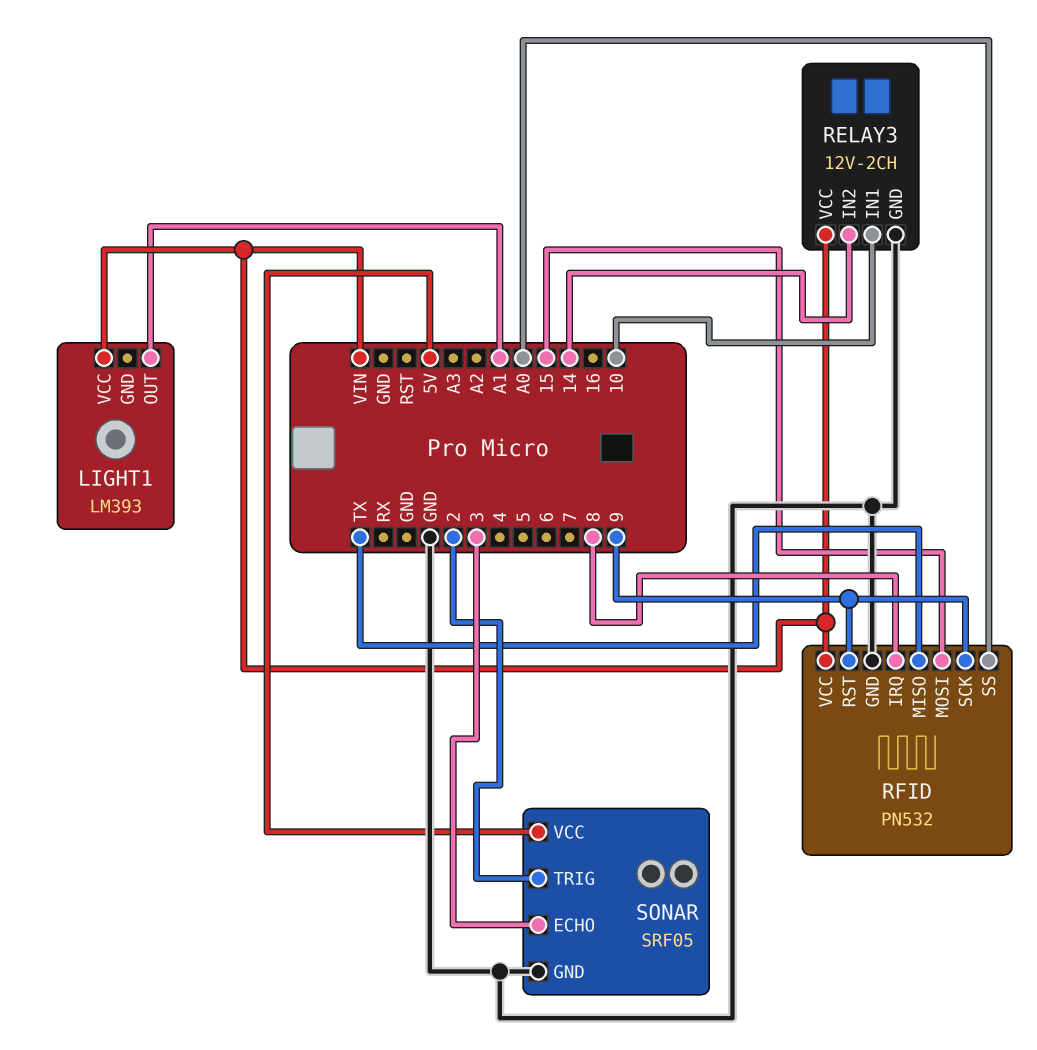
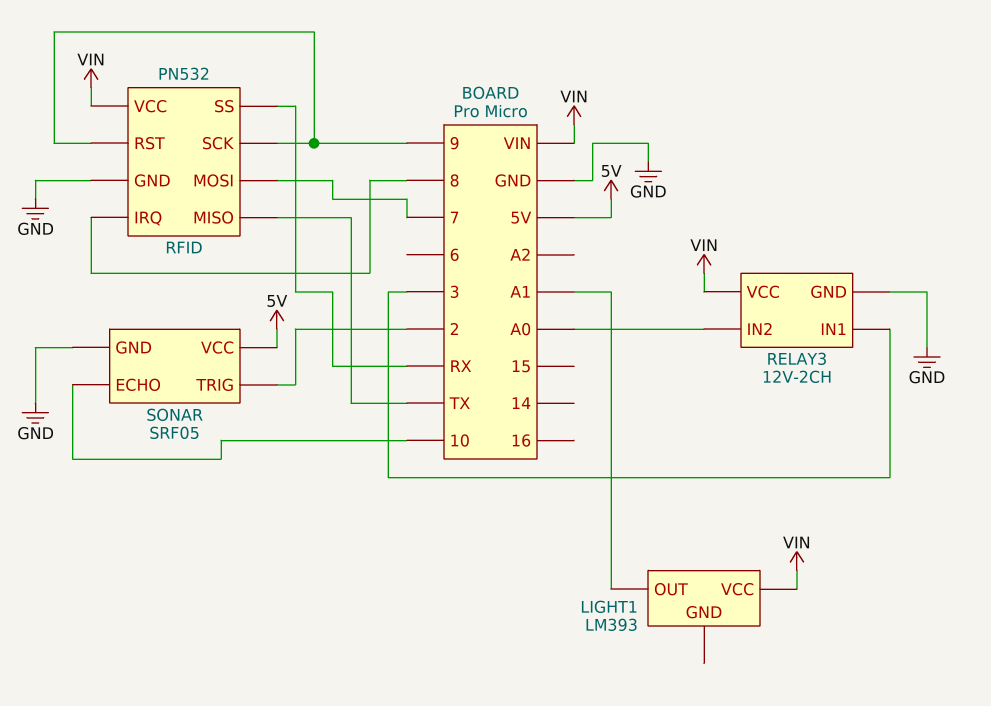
RELAY3 pin IN1: 10 -> 3
RELAY3 pin IN2: 14 -> A0
RFID pin MOSI: 15 -> 7
RFID pin SS: A0 -> RX
SONAR pin ECHO: 3 -> 10

